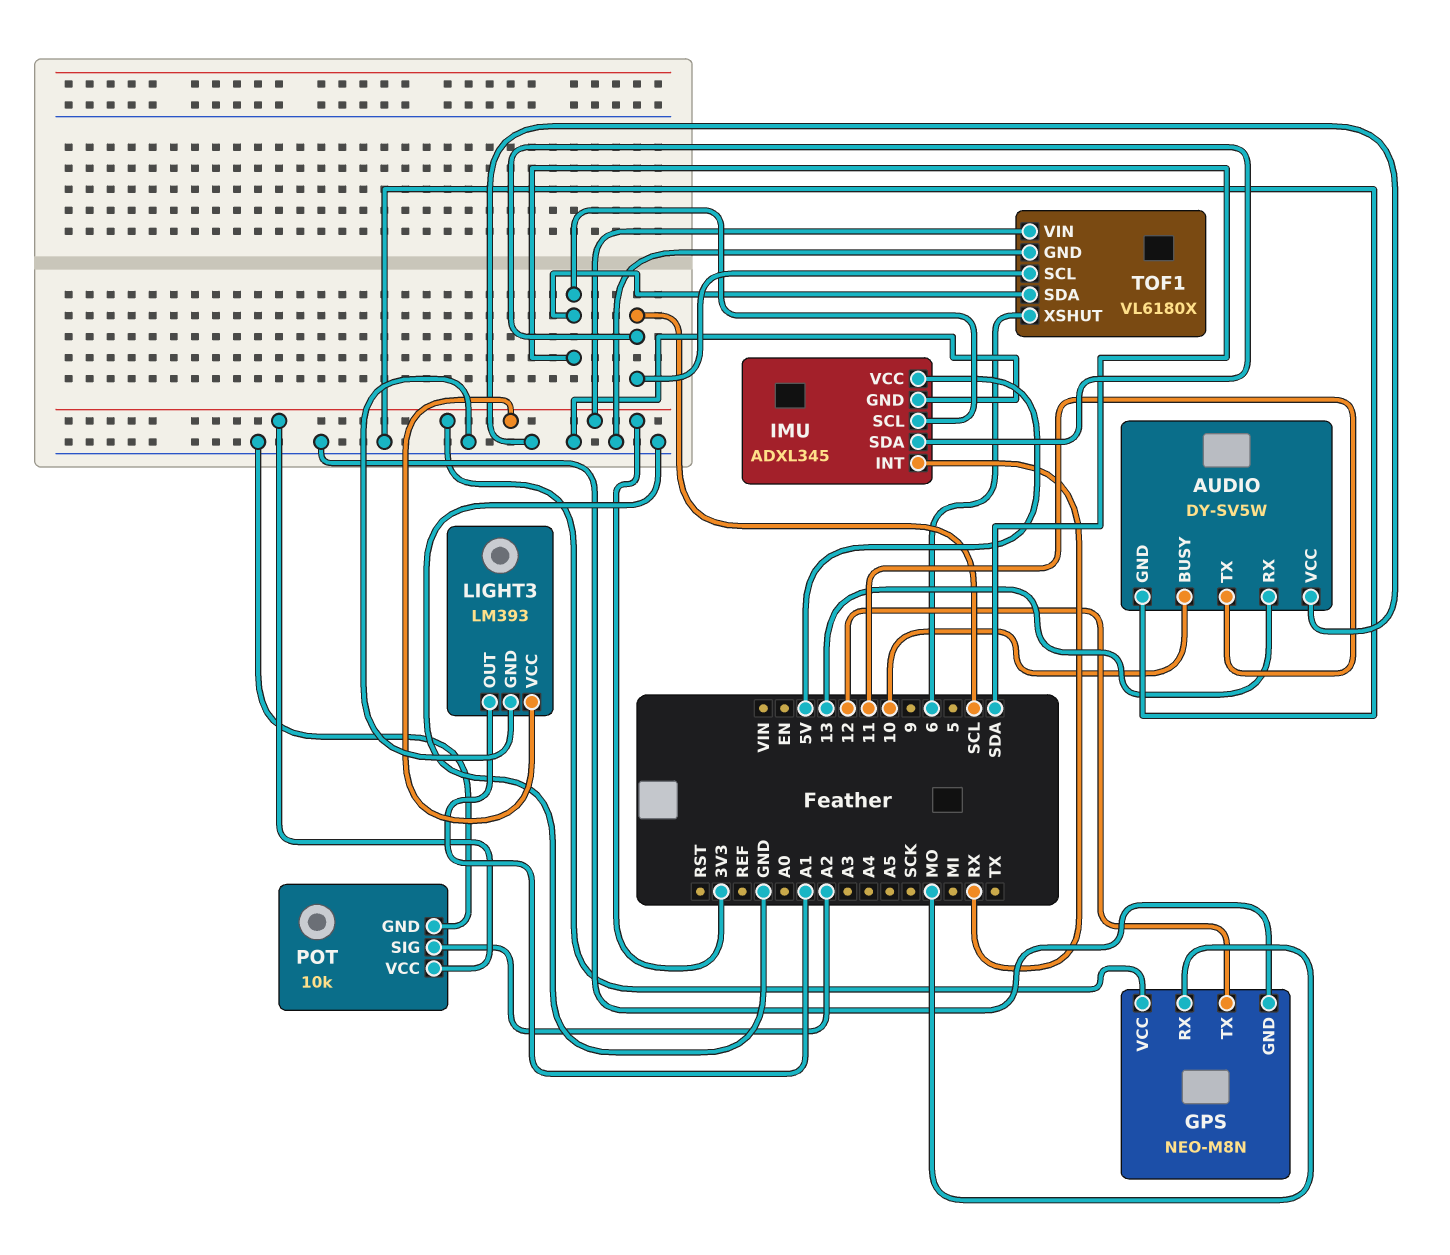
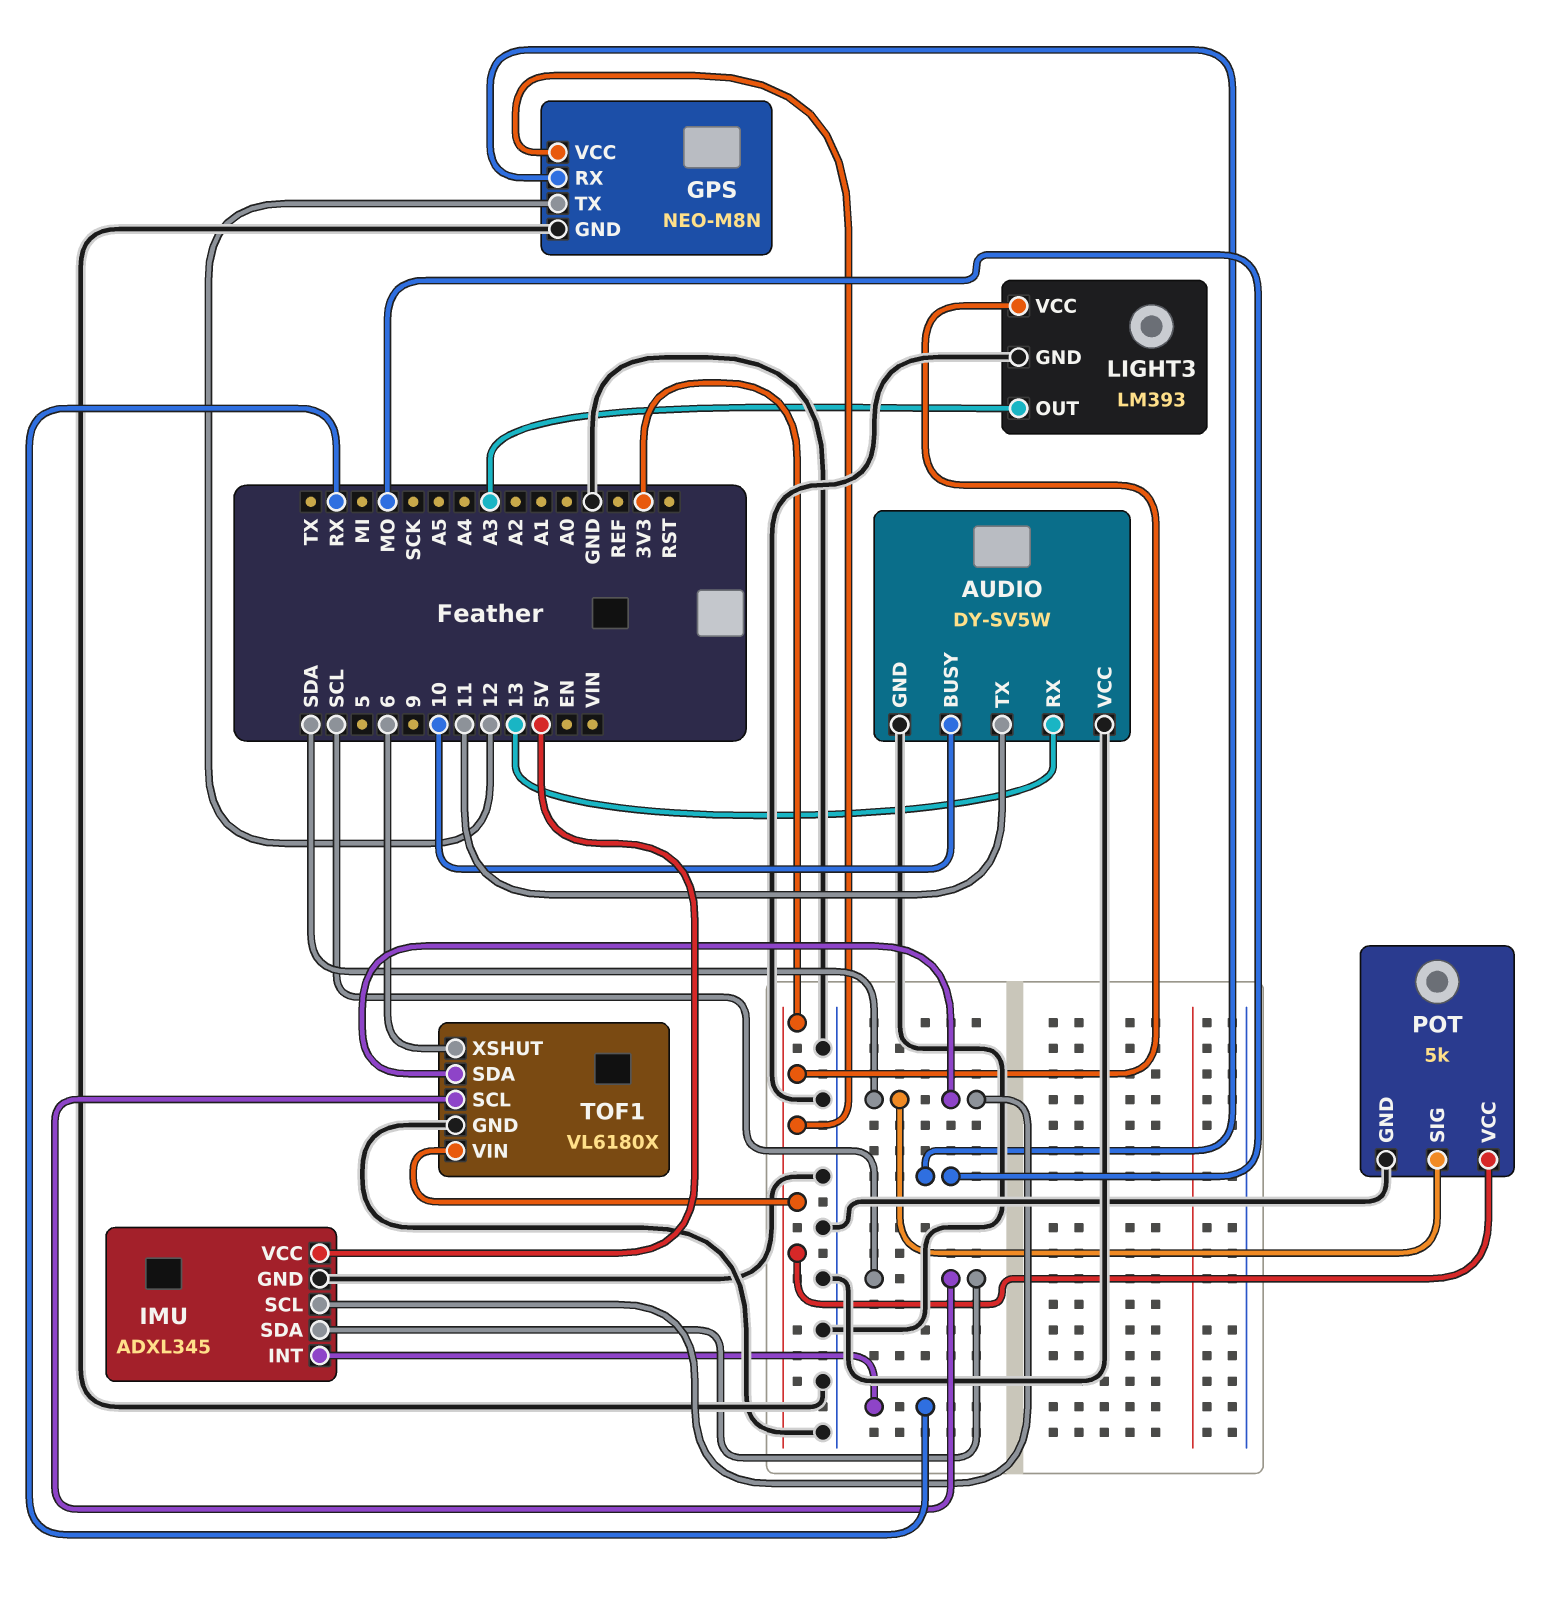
LIGHT3 pin OUT: A1 -> A3
POT: 10k -> 5k
POT pin SIG: A2 -> SDA

